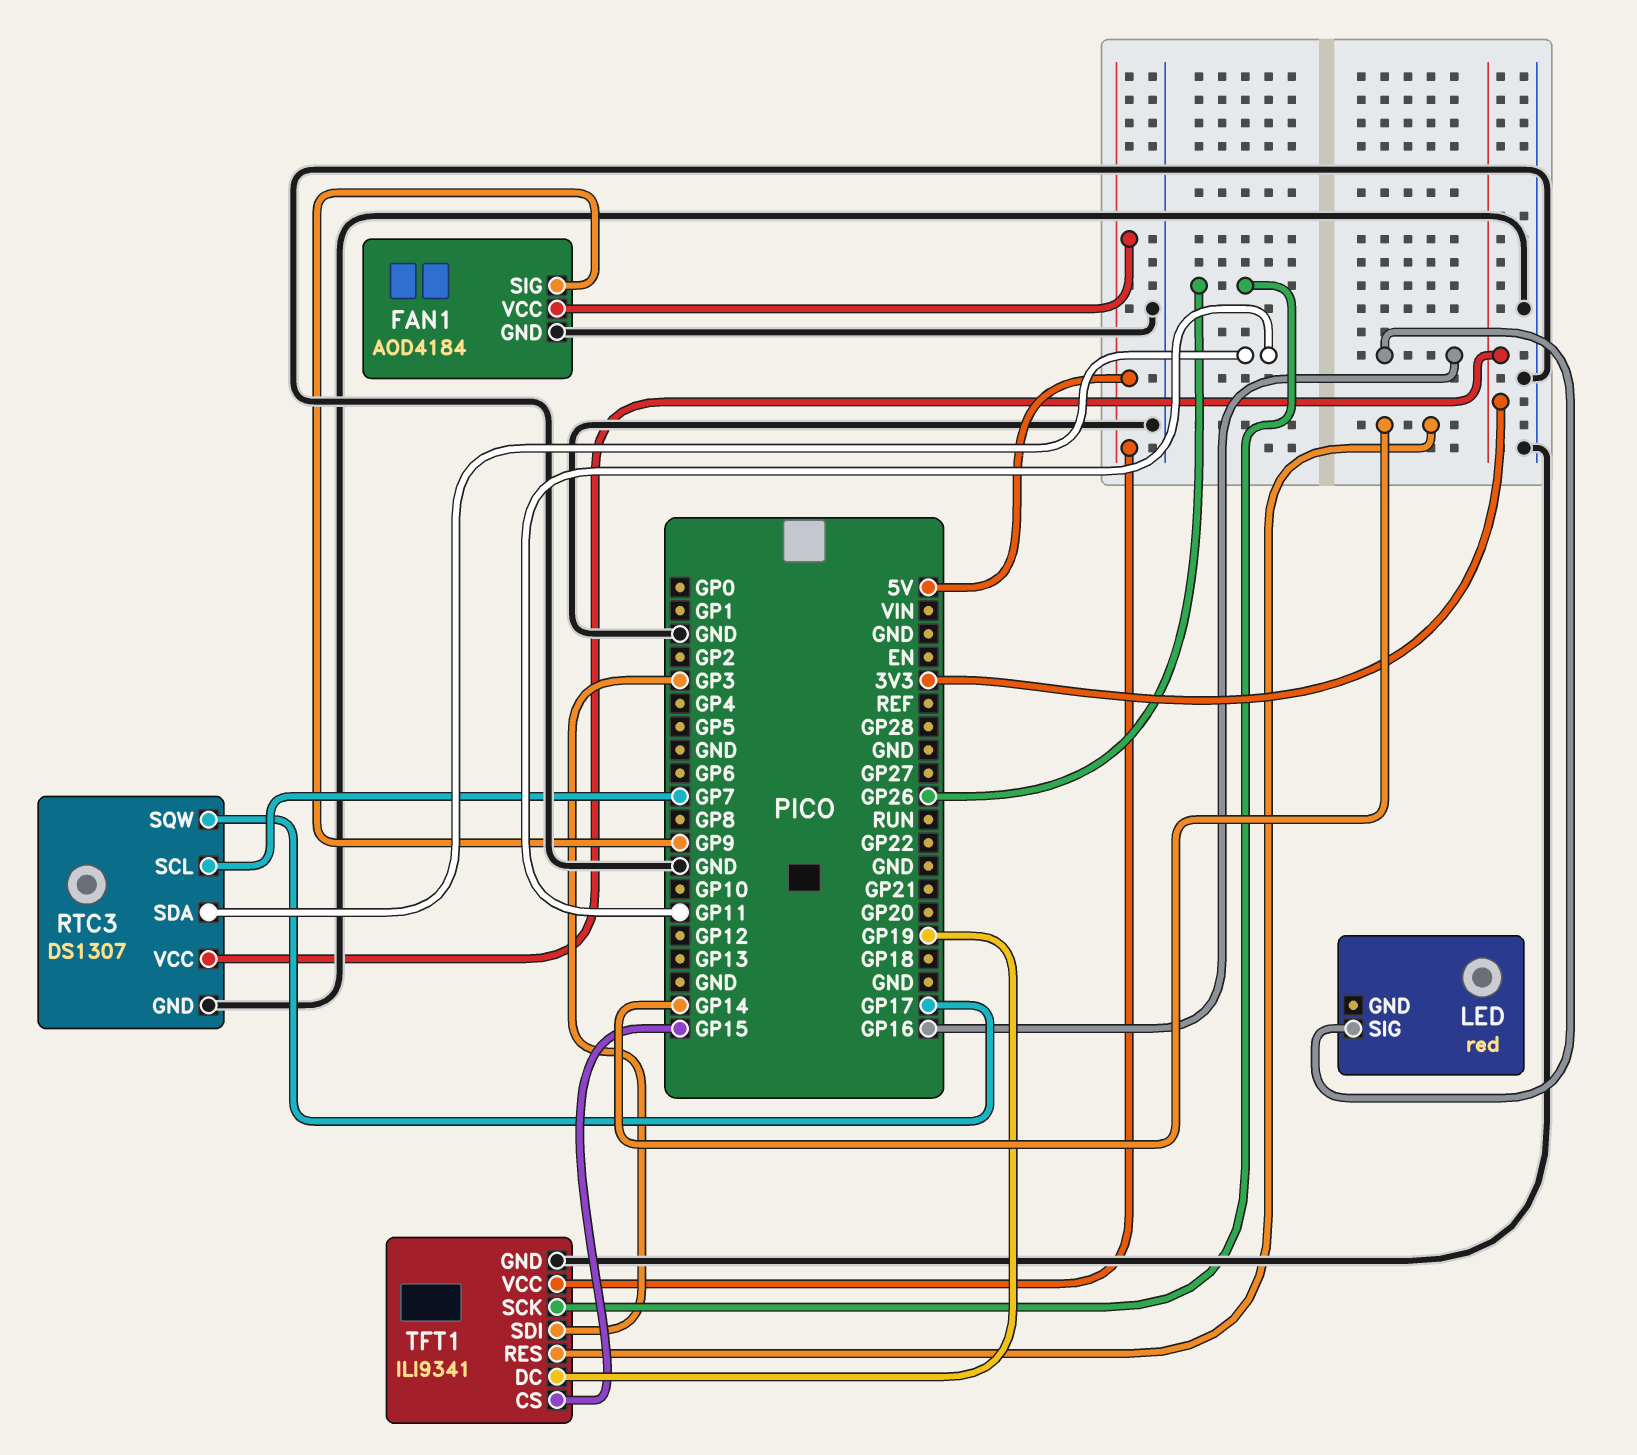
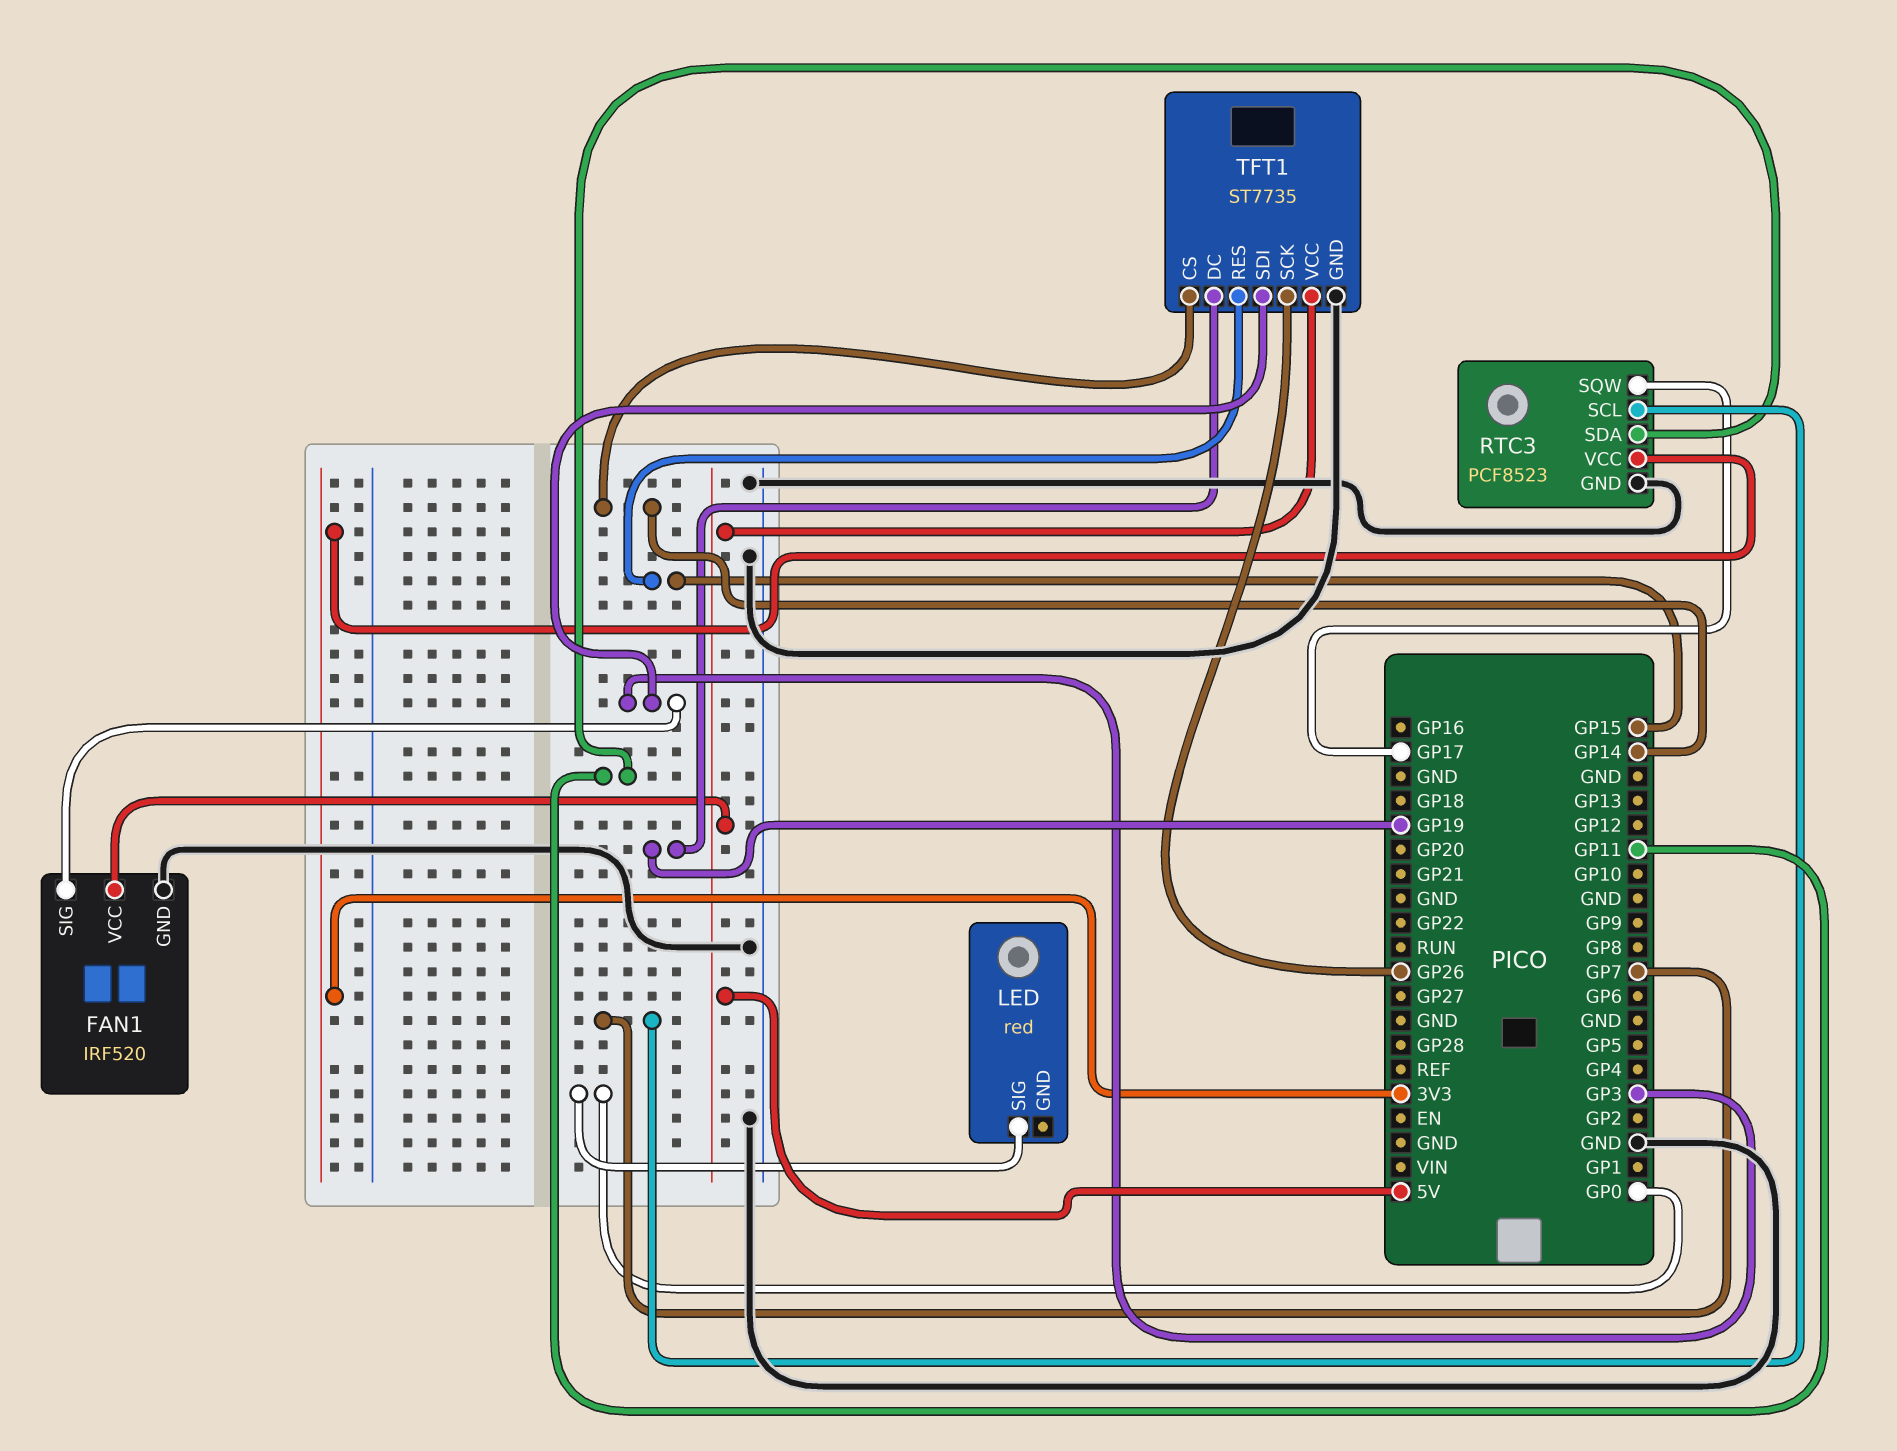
FAN1: AOD4184 -> IRF520
FAN1 pin SIG: GP9 -> GP3
LED pin SIG: GP16 -> GP0
RTC3: DS1307 -> PCF8523
TFT1: ILI9341 -> ST7735
TFT1 pin CS: GP15 -> GP14
TFT1 pin RES: GP14 -> GP15

